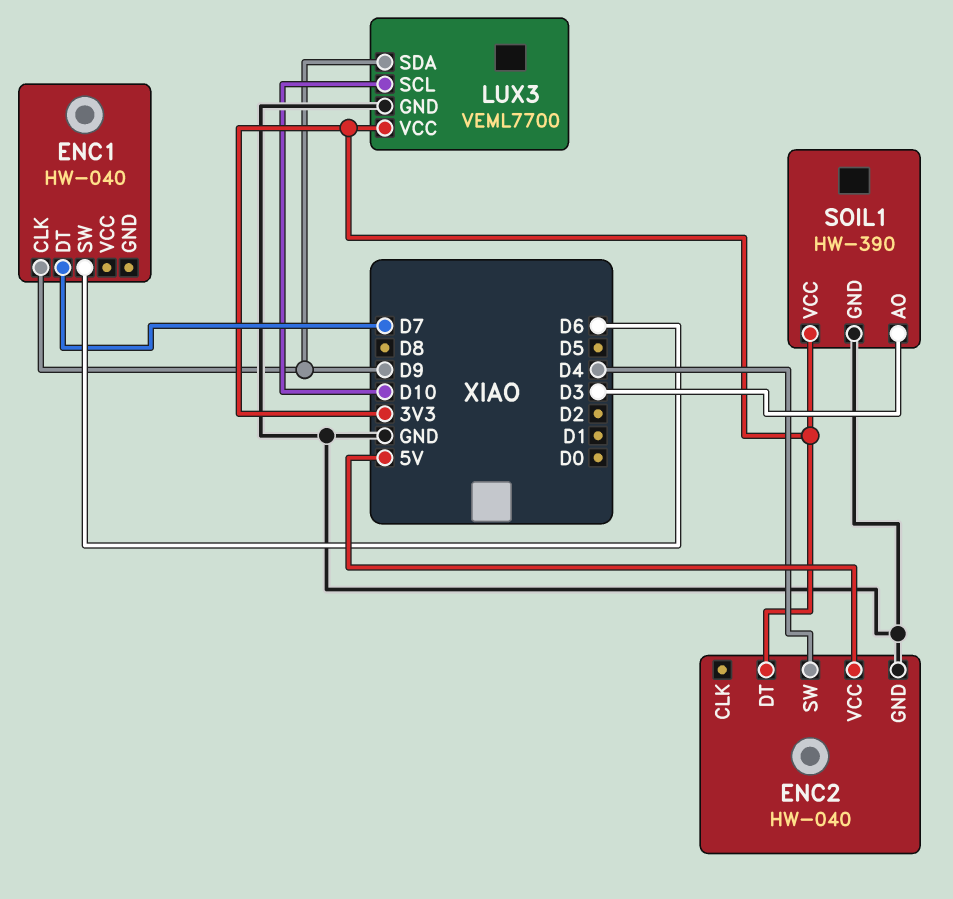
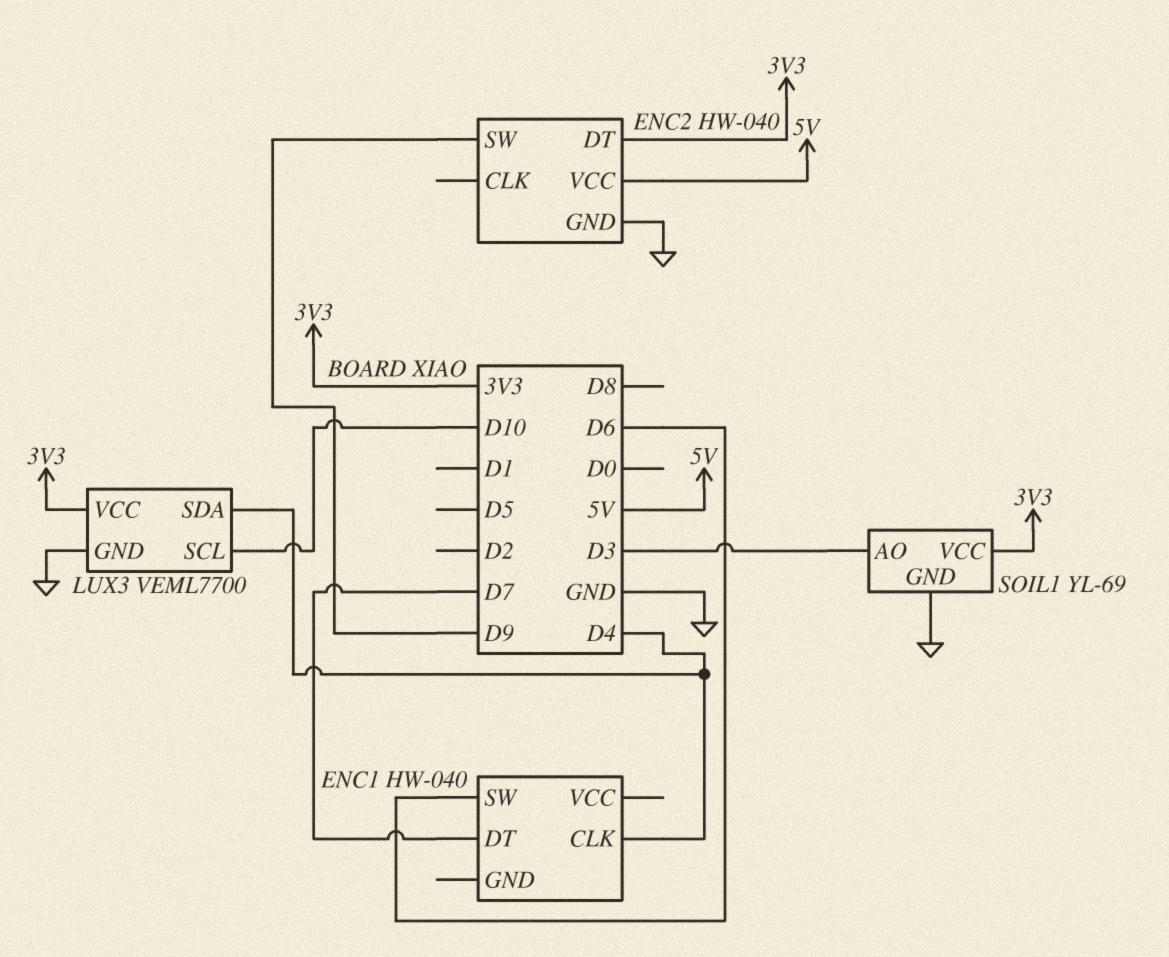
ENC1 pin CLK: D9 -> D4
ENC2 pin SW: D4 -> D9
LUX3 pin SDA: D9 -> D4
SOIL1: HW-390 -> YL-69

